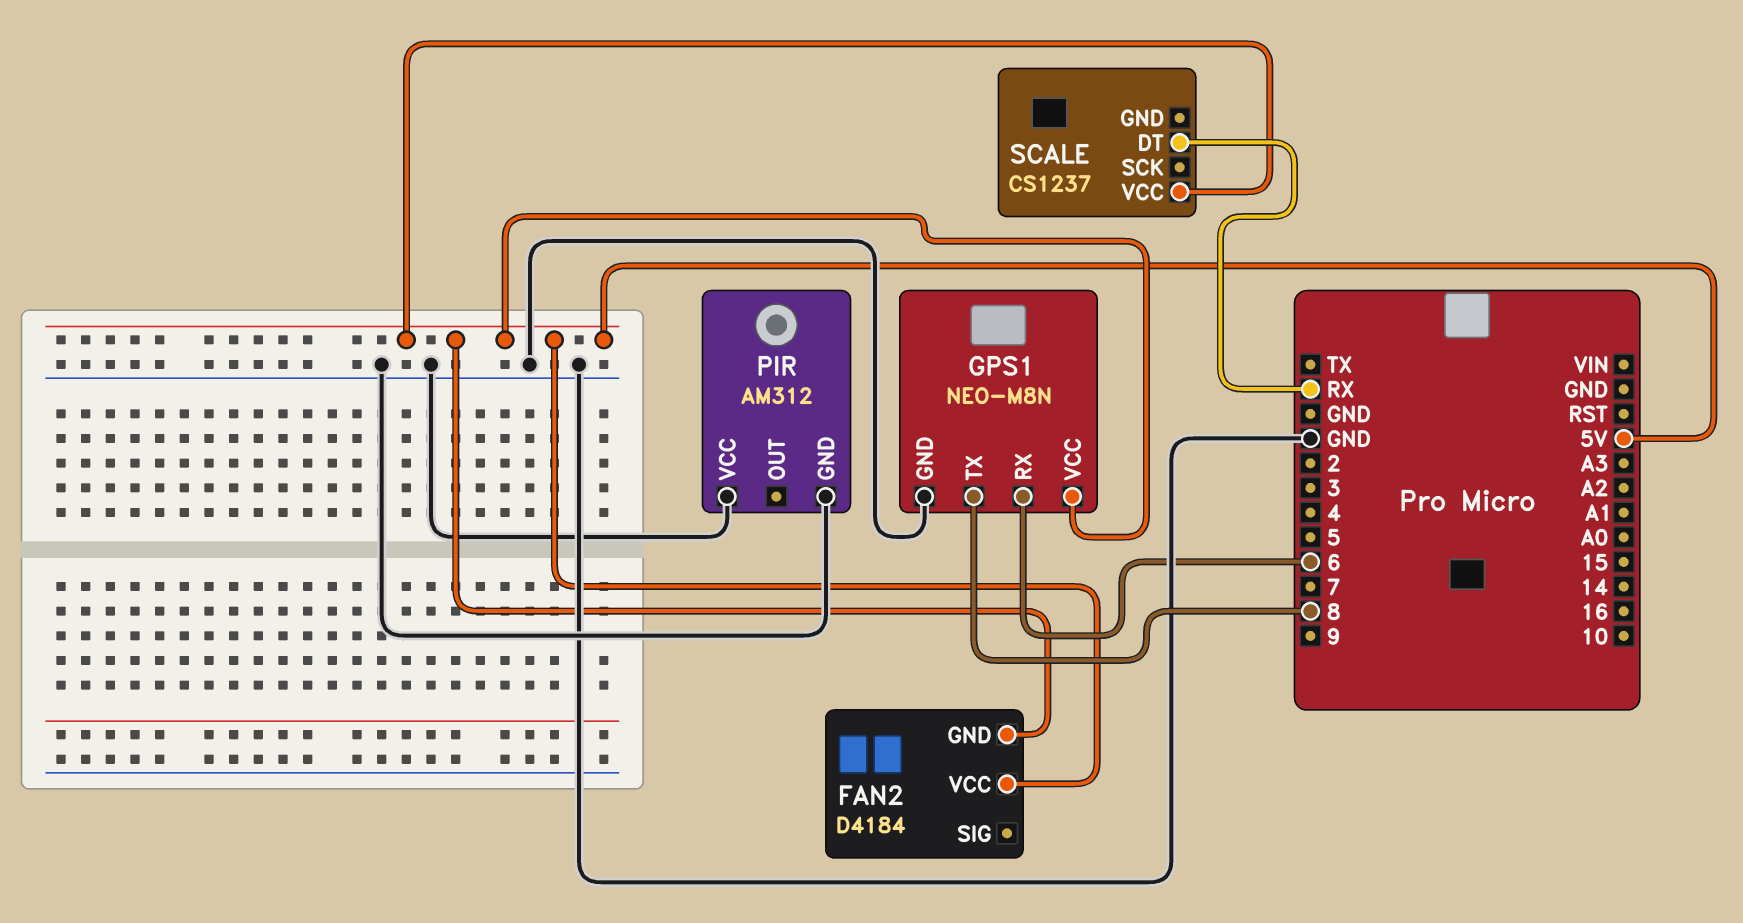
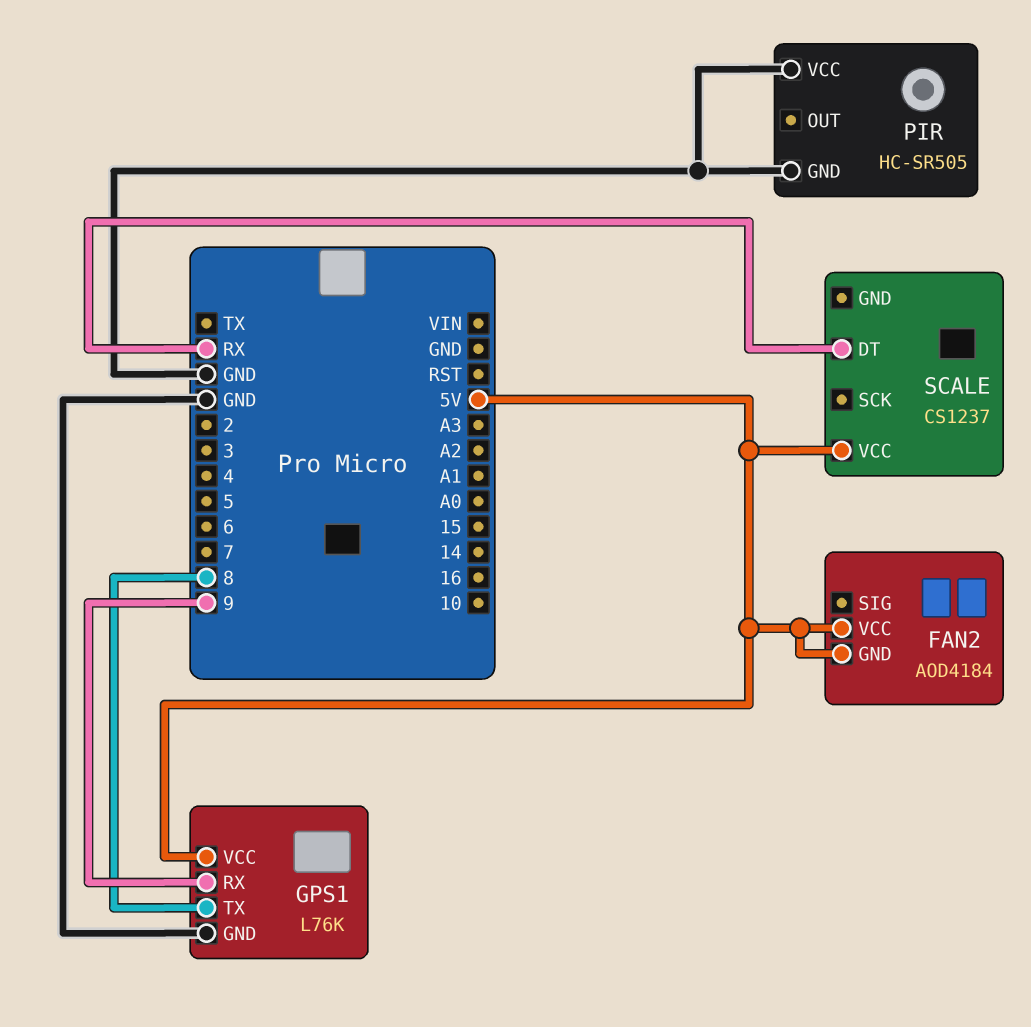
FAN2: D4184 -> AOD4184
GPS1: NEO-M8N -> L76K
GPS1 pin RX: 6 -> 9
PIR: AM312 -> HC-SR505

